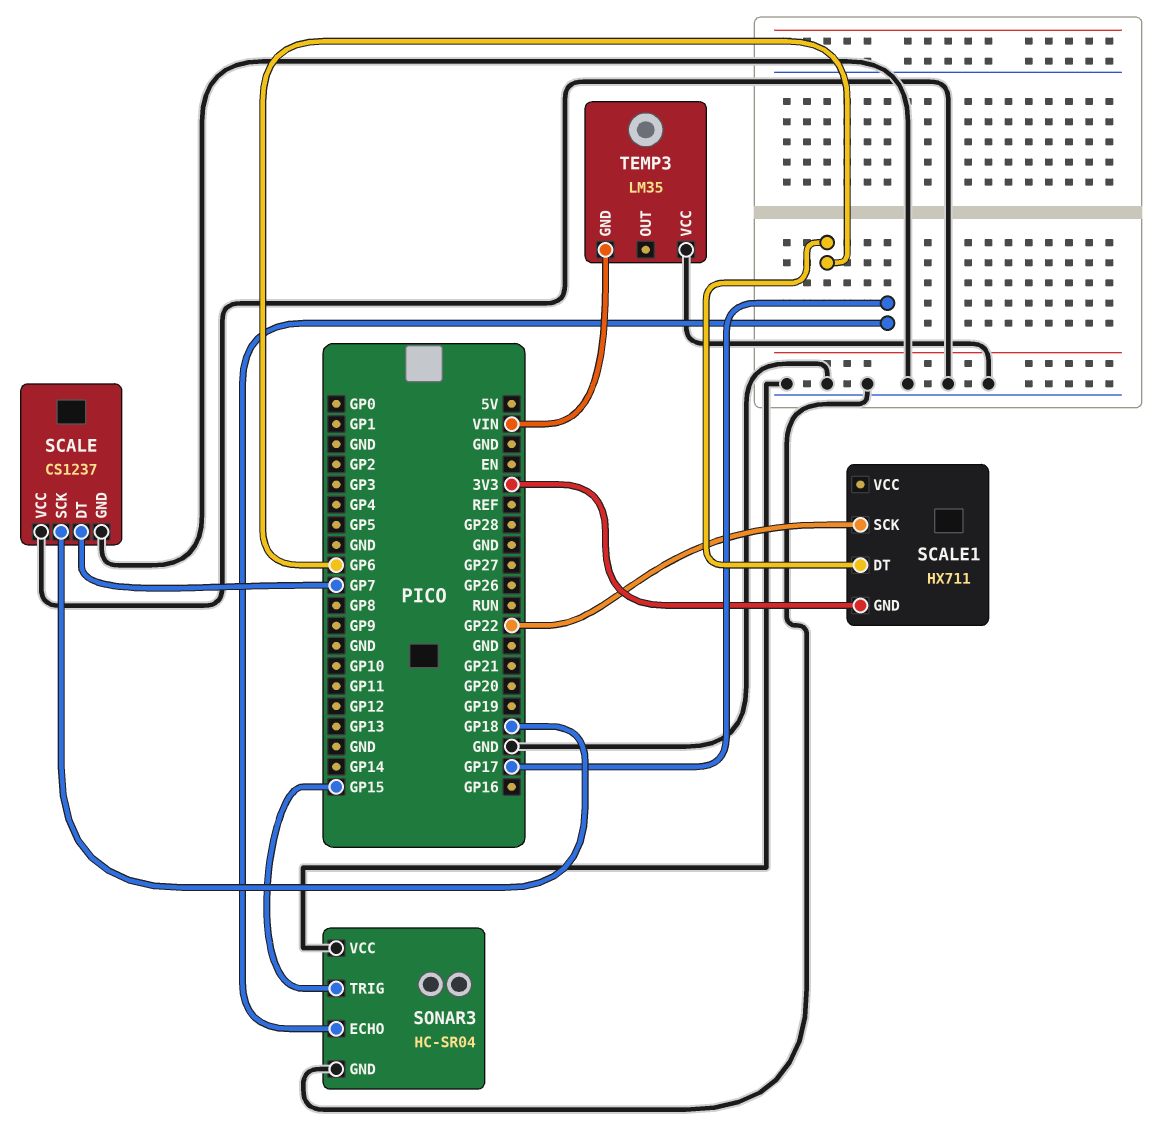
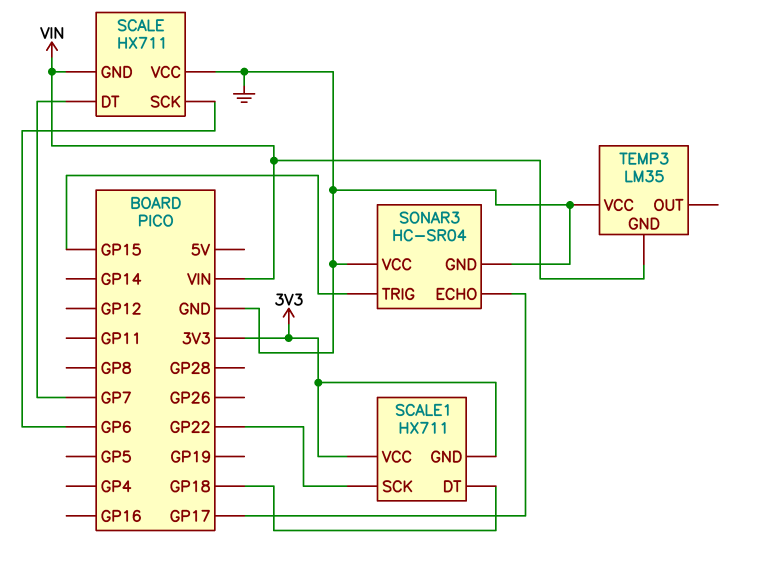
SCALE: CS1237 -> HX711
SCALE pin GND: GND -> VIN
SCALE pin SCK: GP18 -> GP6
SCALE1 pin DT: GP6 -> GP18
SCALE1 pin VCC: none -> 3V3

